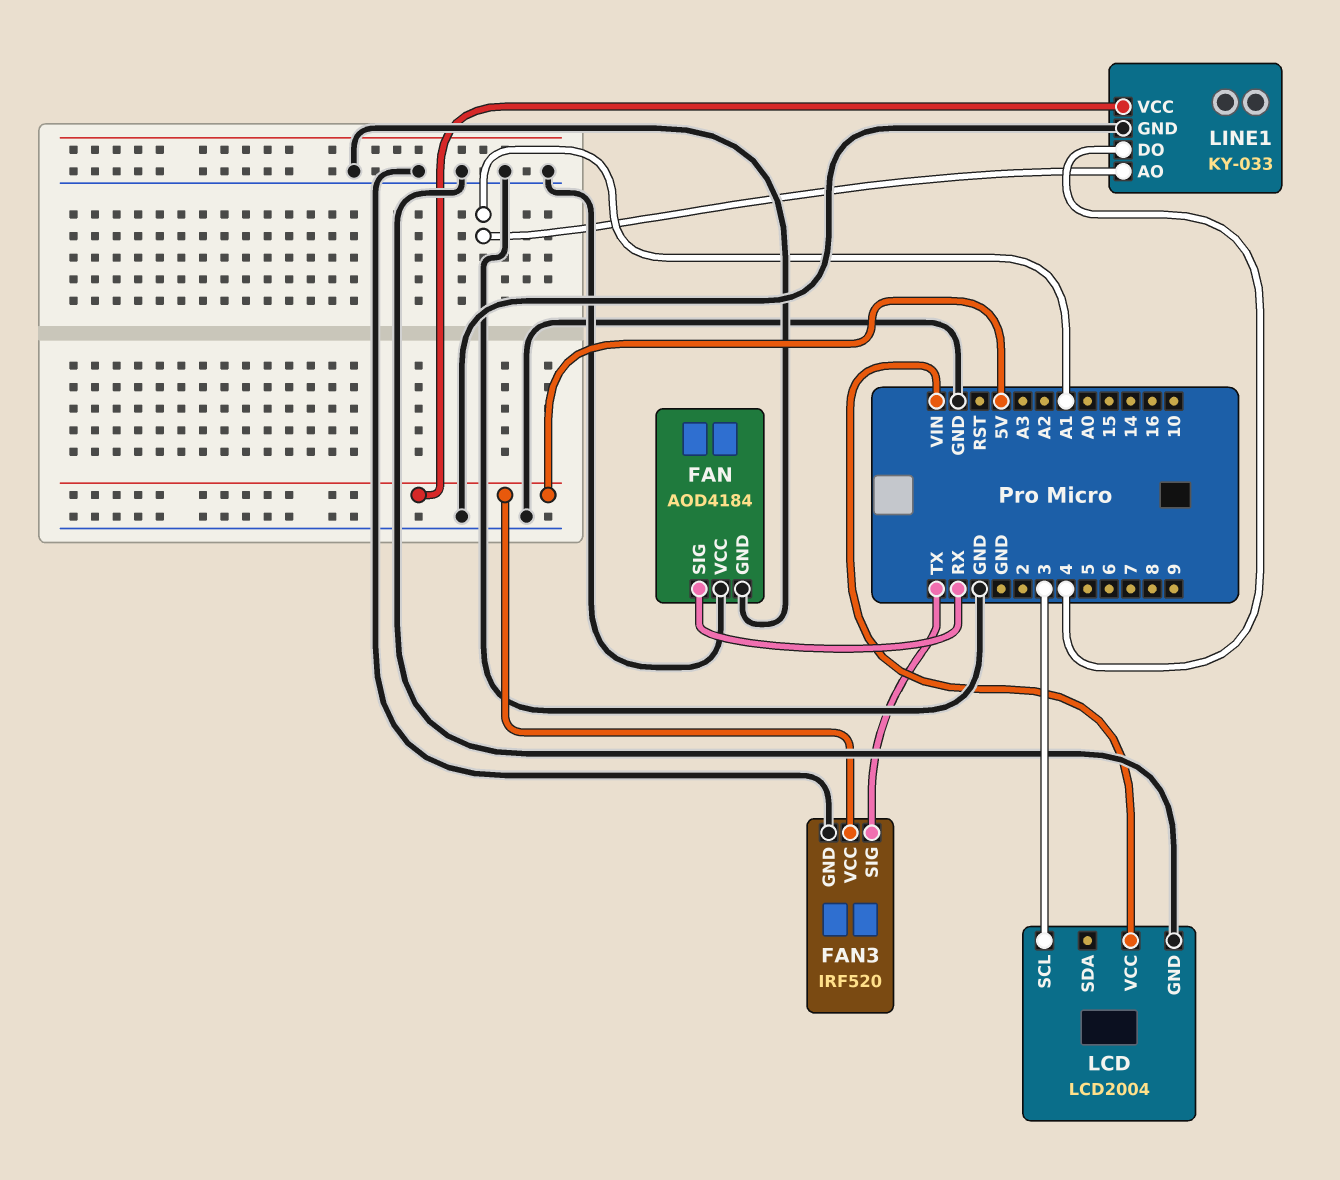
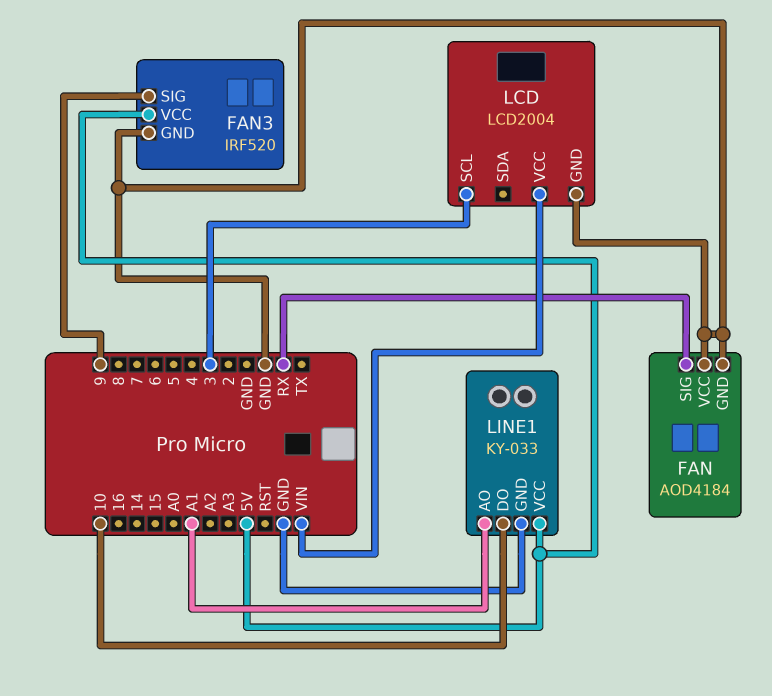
FAN3 pin SIG: TX -> 9
LINE1 pin DO: 4 -> 10

